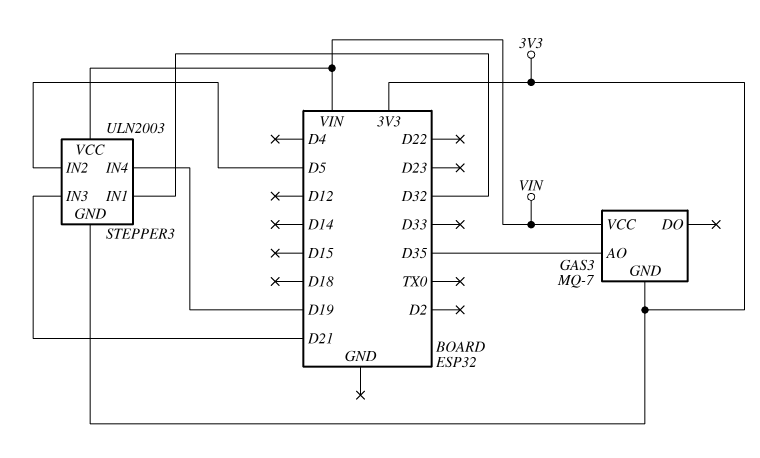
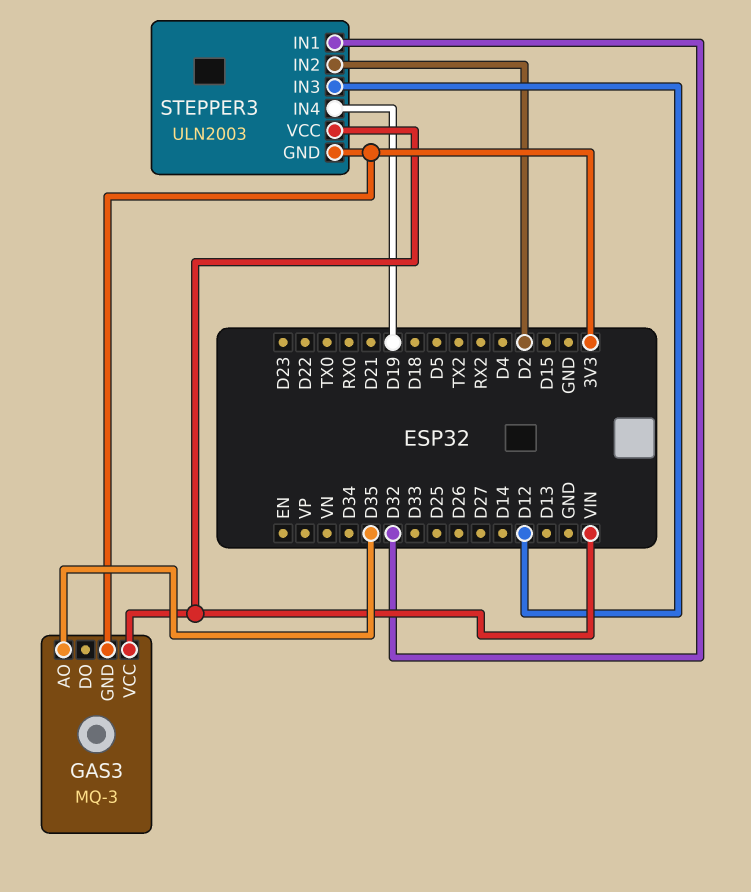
GAS3: MQ-7 -> MQ-3
STEPPER3 pin IN2: D5 -> D2
STEPPER3 pin IN3: D21 -> D12

